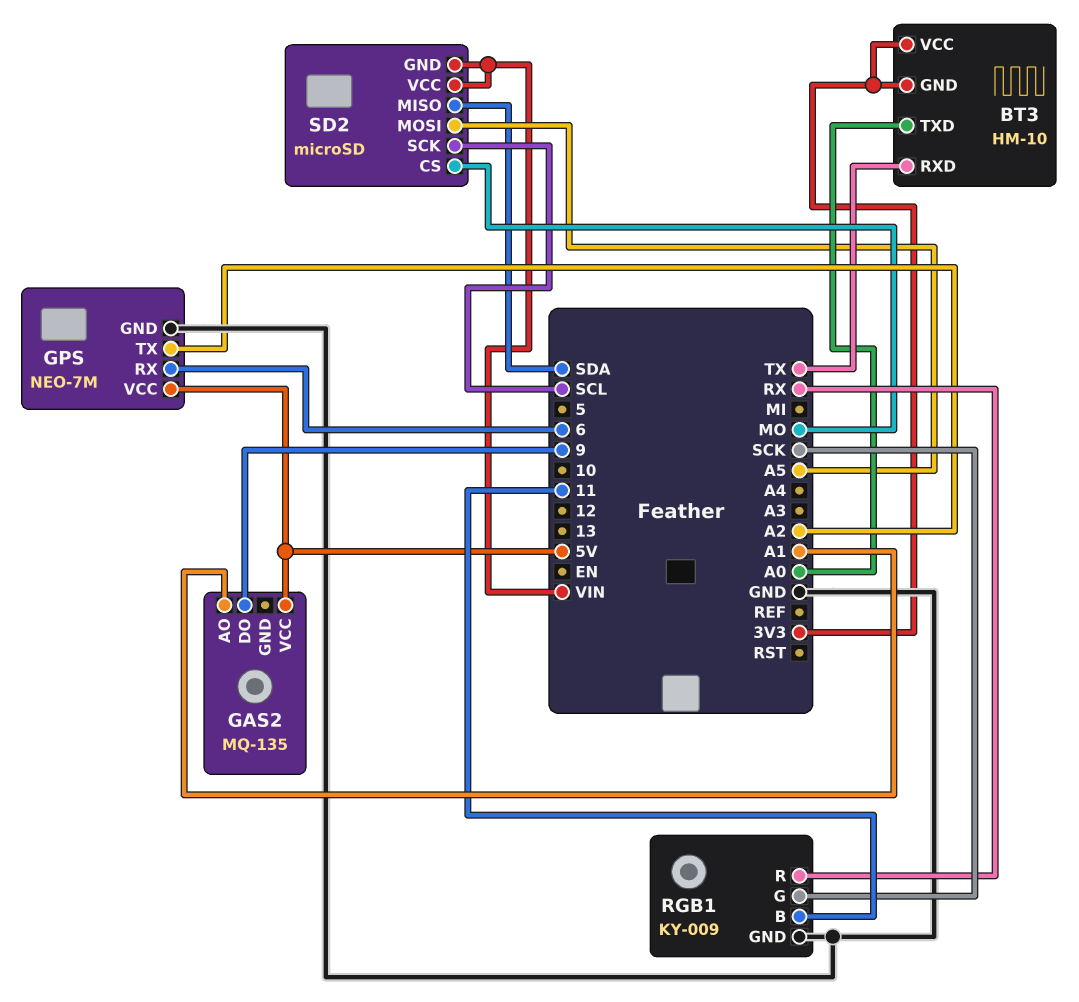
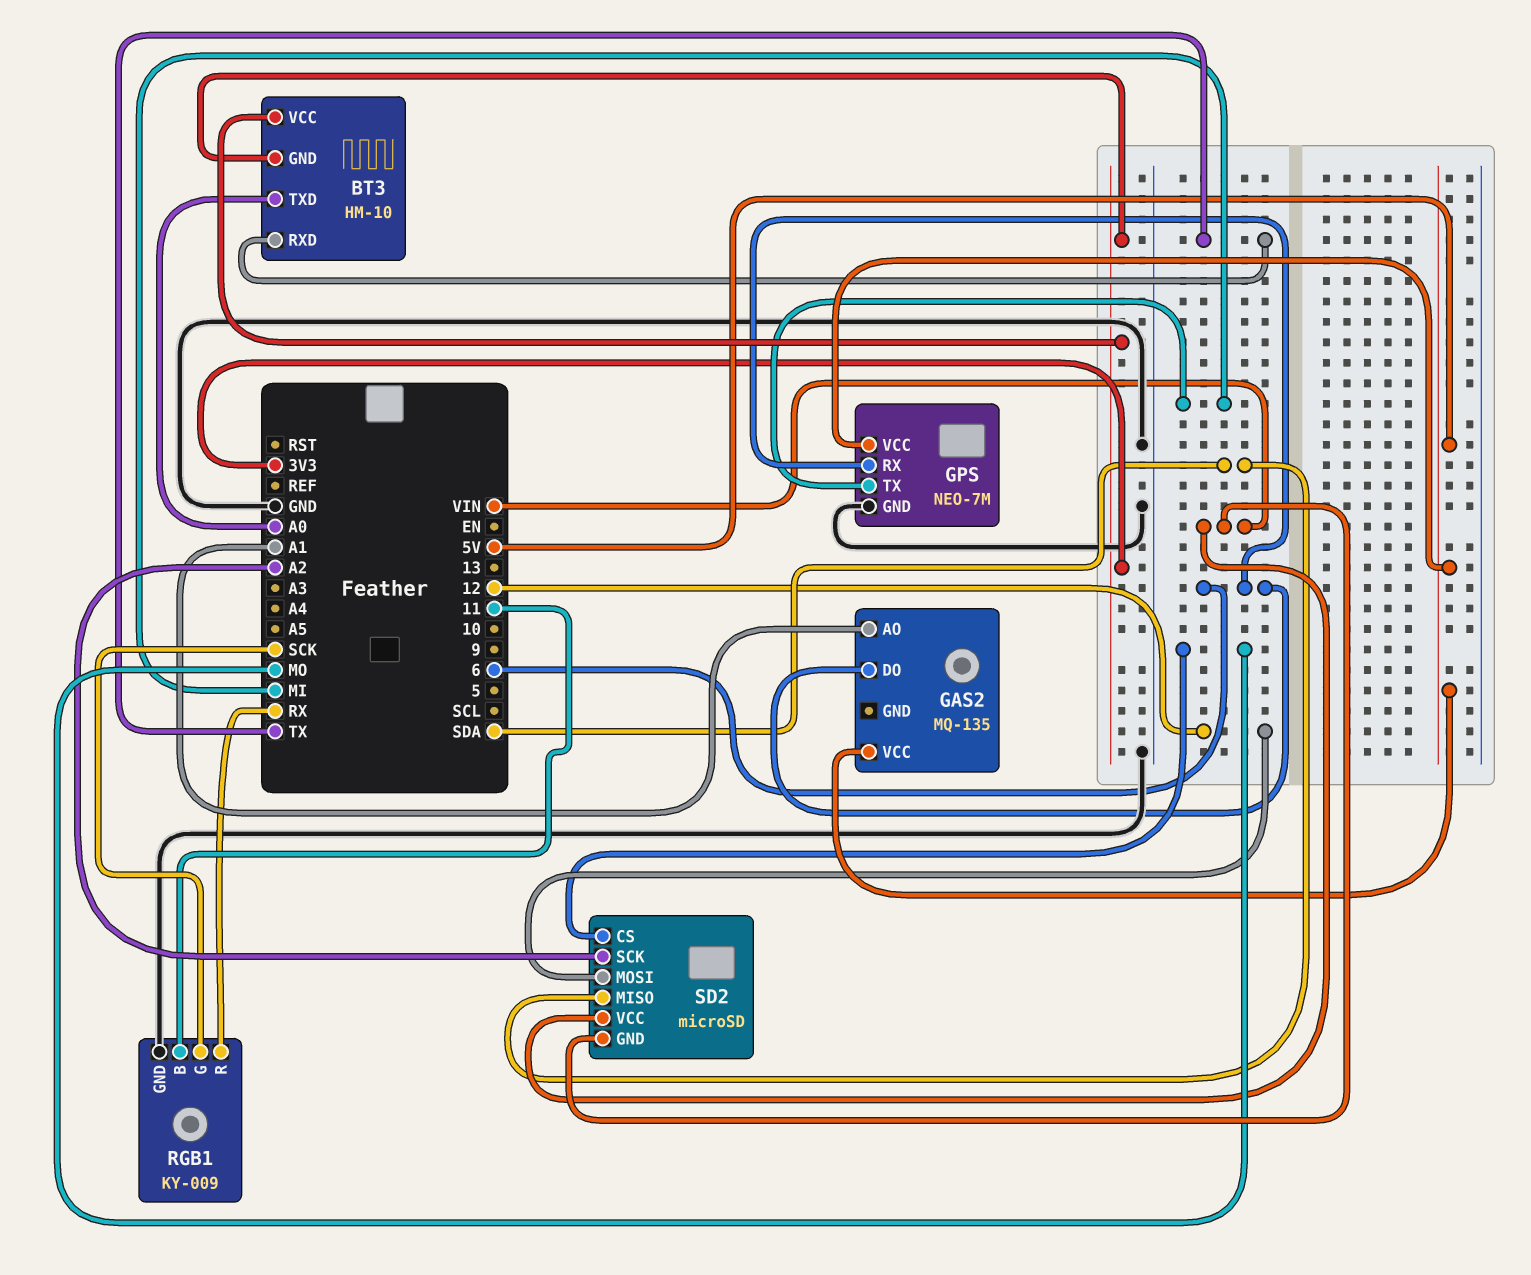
GAS2 pin DO: 9 -> 6
GPS pin TX: A2 -> MI
SD2 pin MOSI: A5 -> 12
SD2 pin SCK: SCL -> A2

